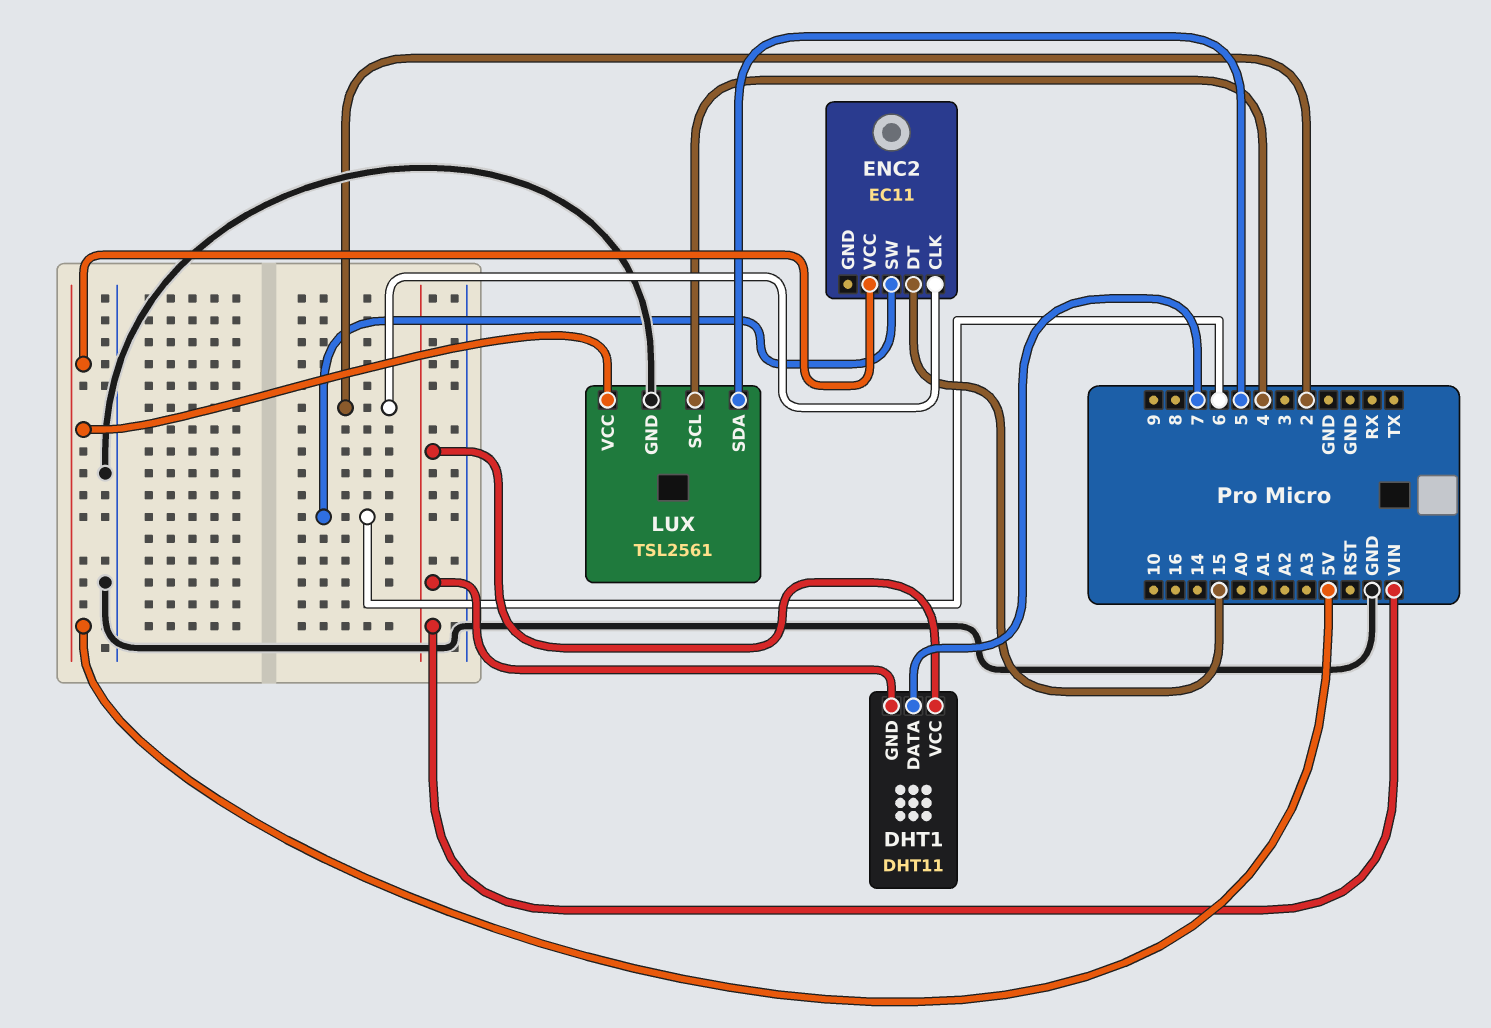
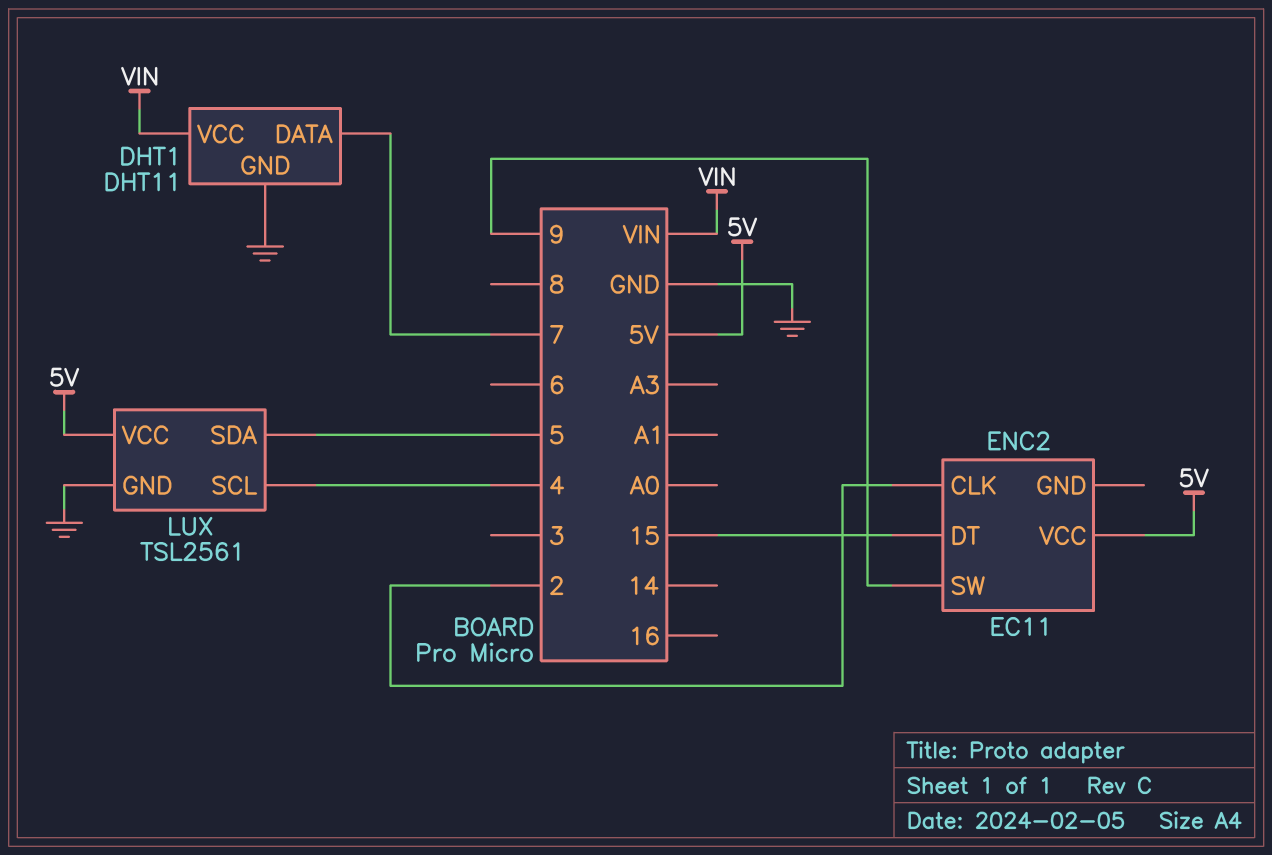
DHT1 pin GND: VIN -> GND
ENC2 pin SW: 6 -> 9

